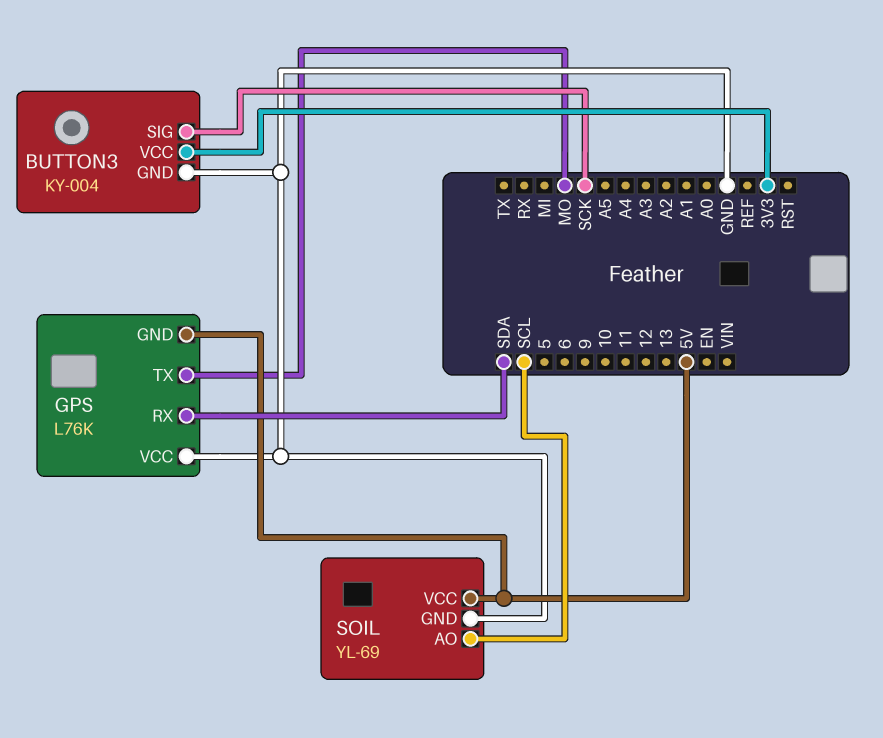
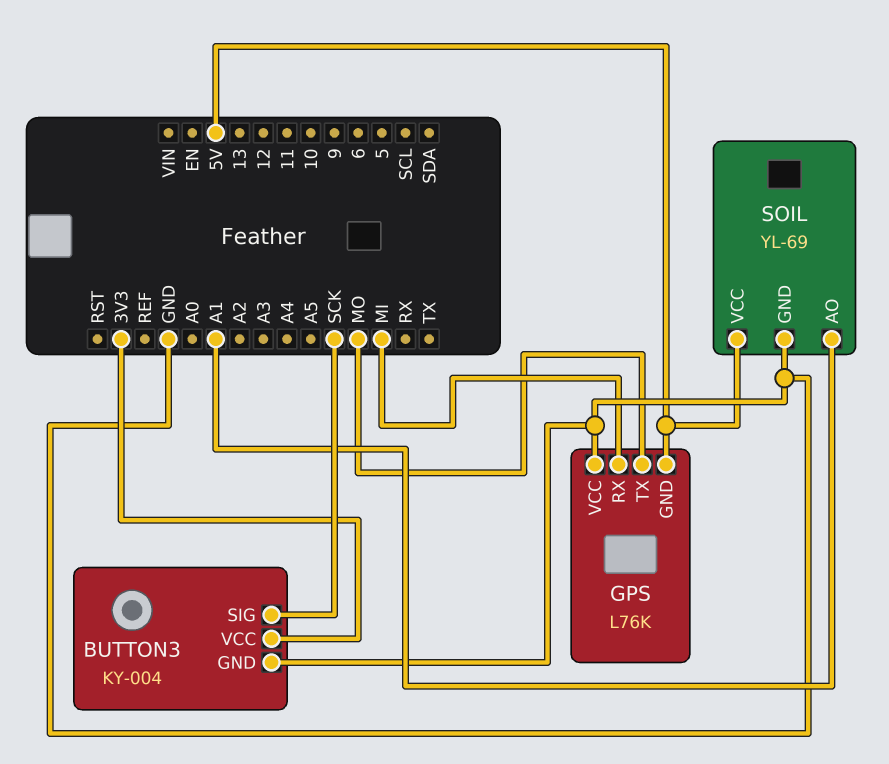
GPS pin RX: SDA -> MI
SOIL pin AO: SCL -> A1

